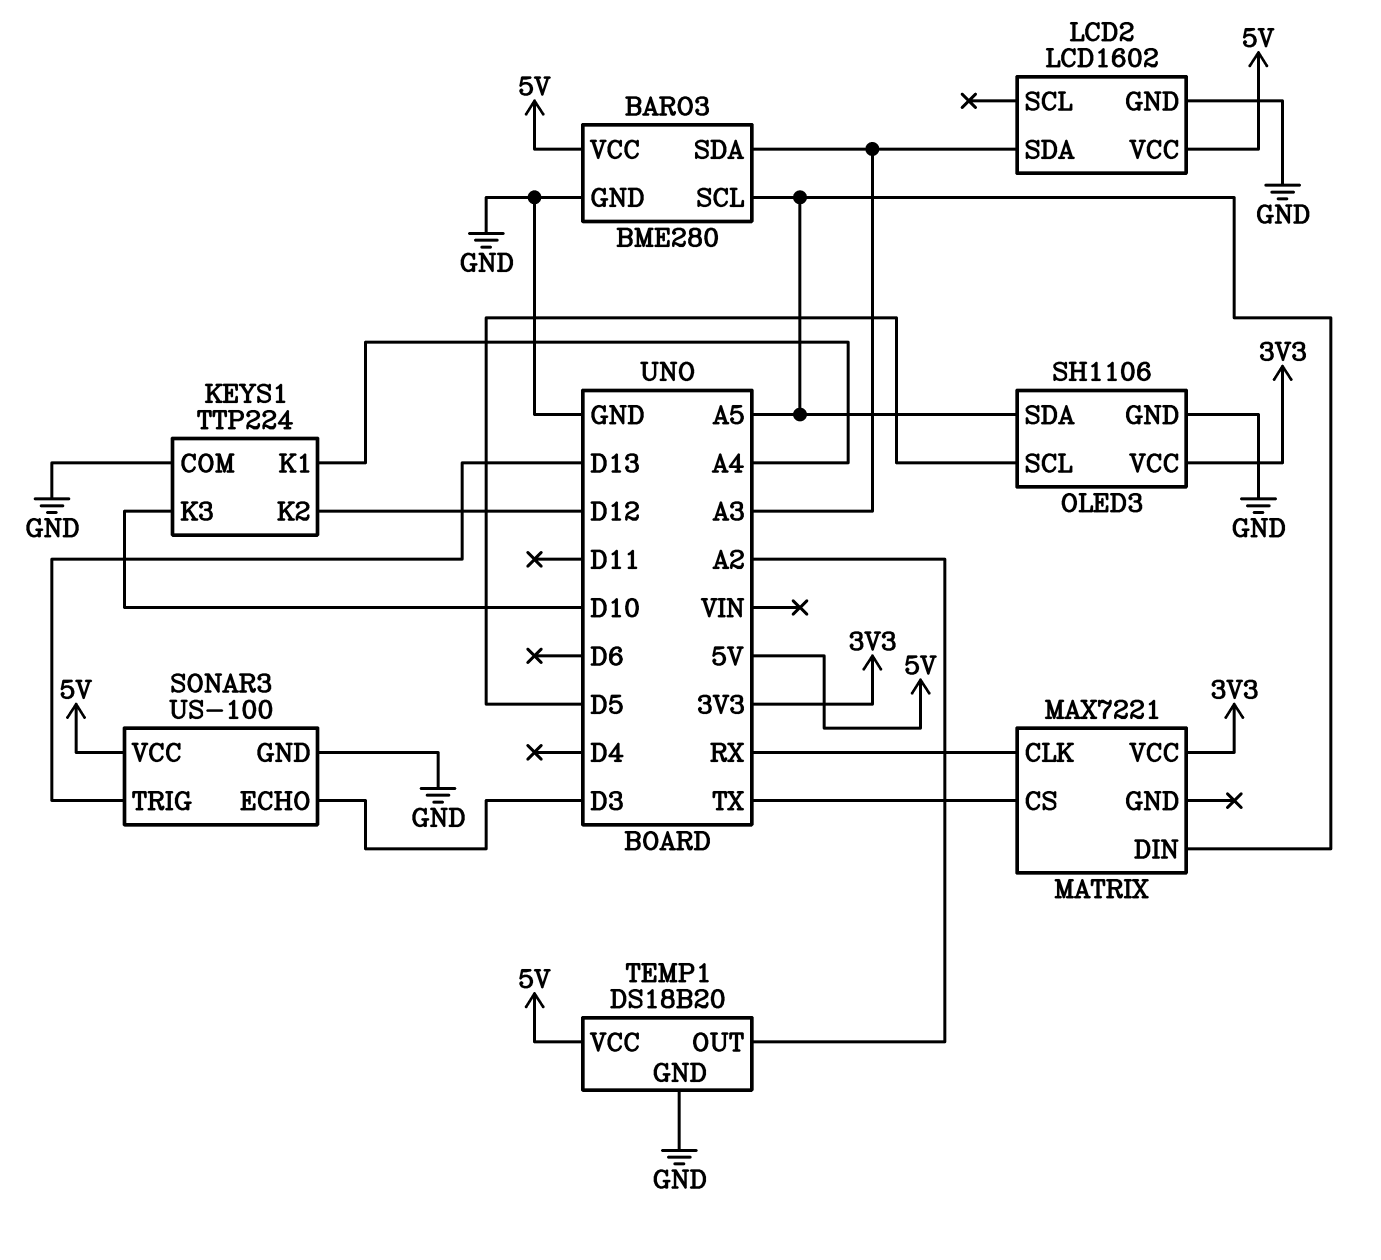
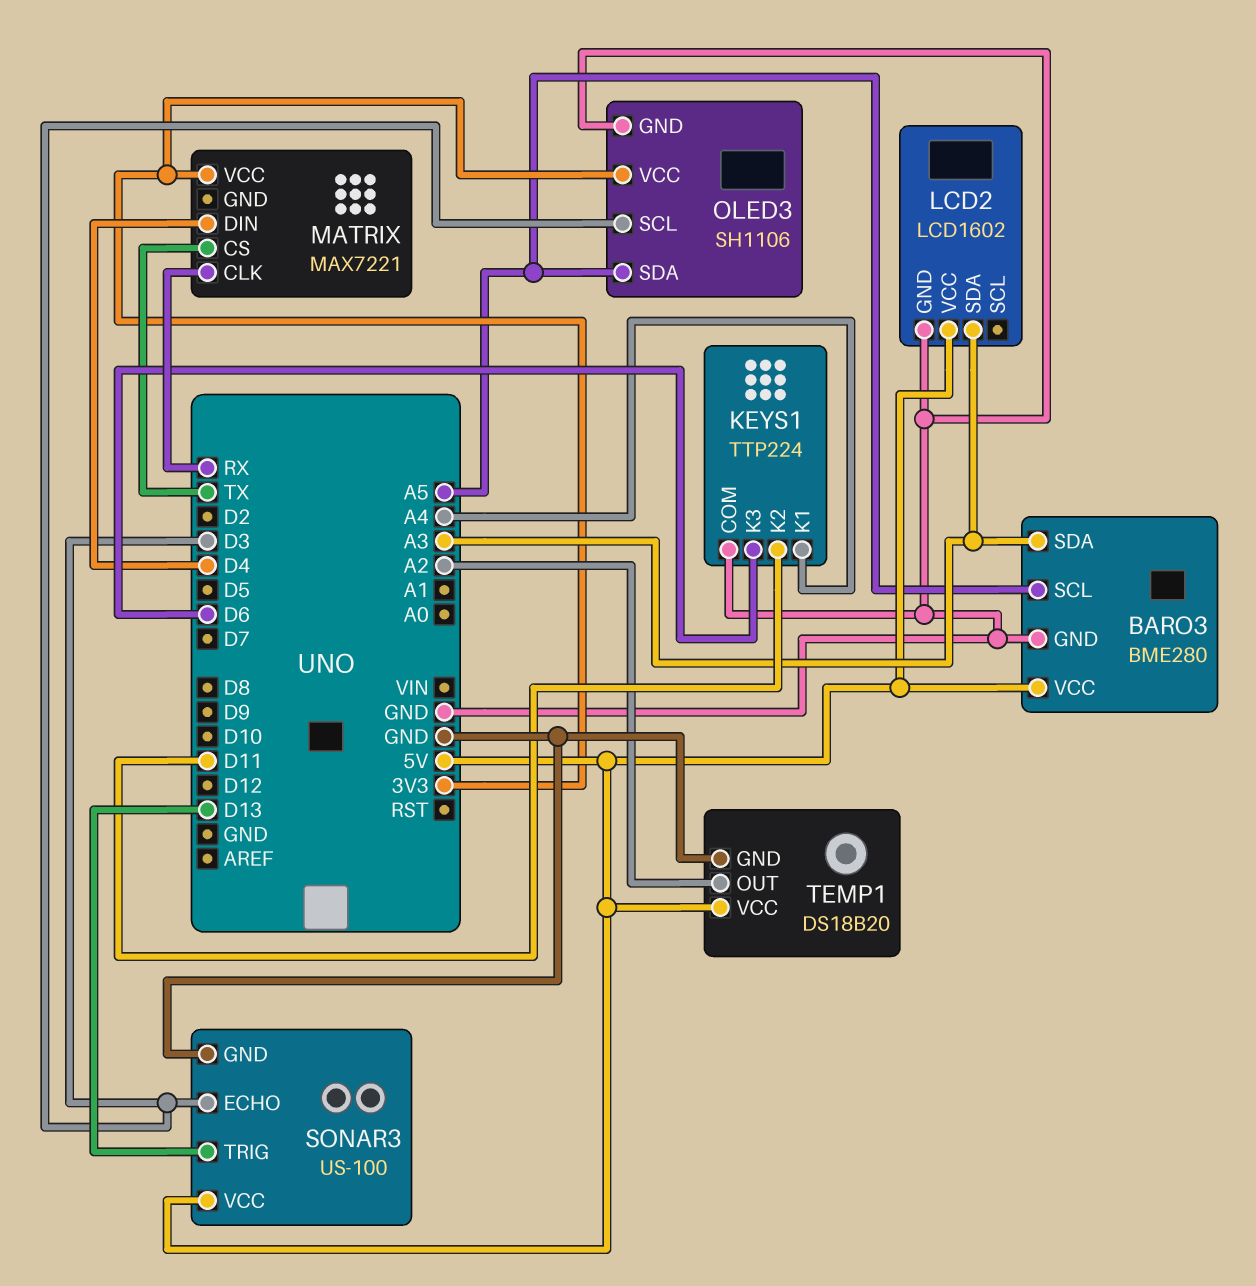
KEYS1 pin K2: D12 -> D11
KEYS1 pin K3: D10 -> D6
MATRIX pin DIN: A5 -> D4
OLED3 pin SCL: D5 -> D3

